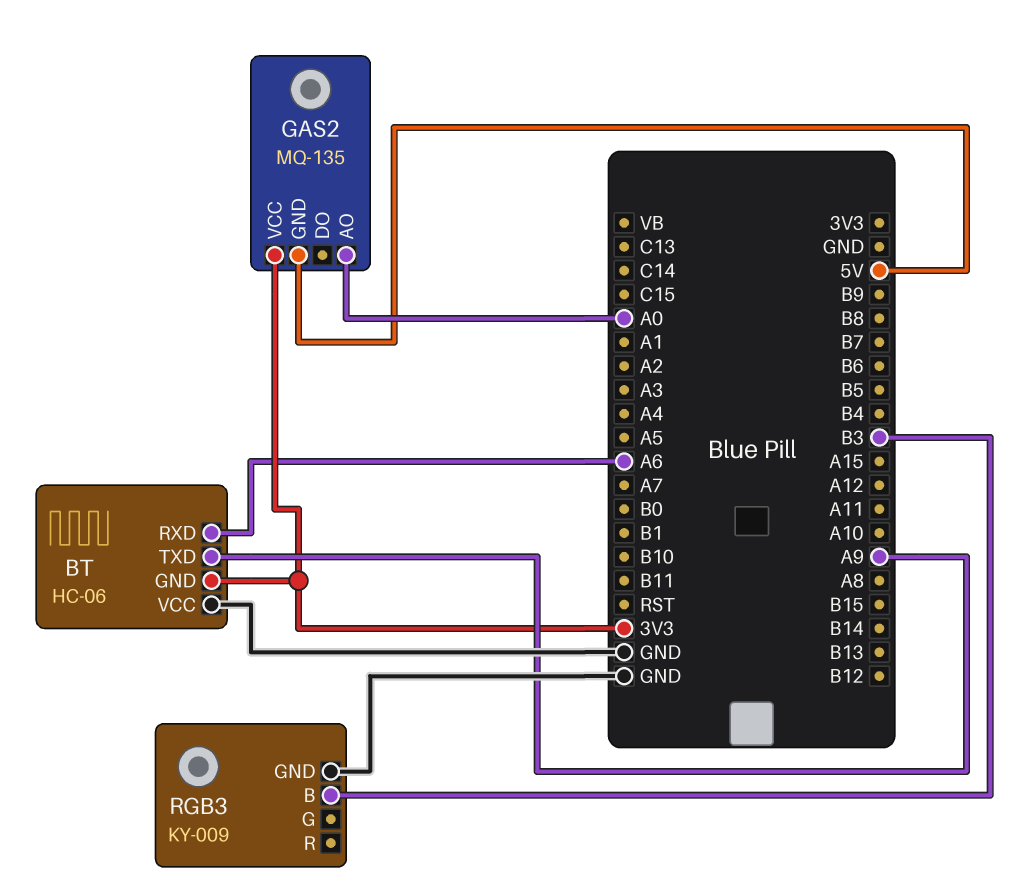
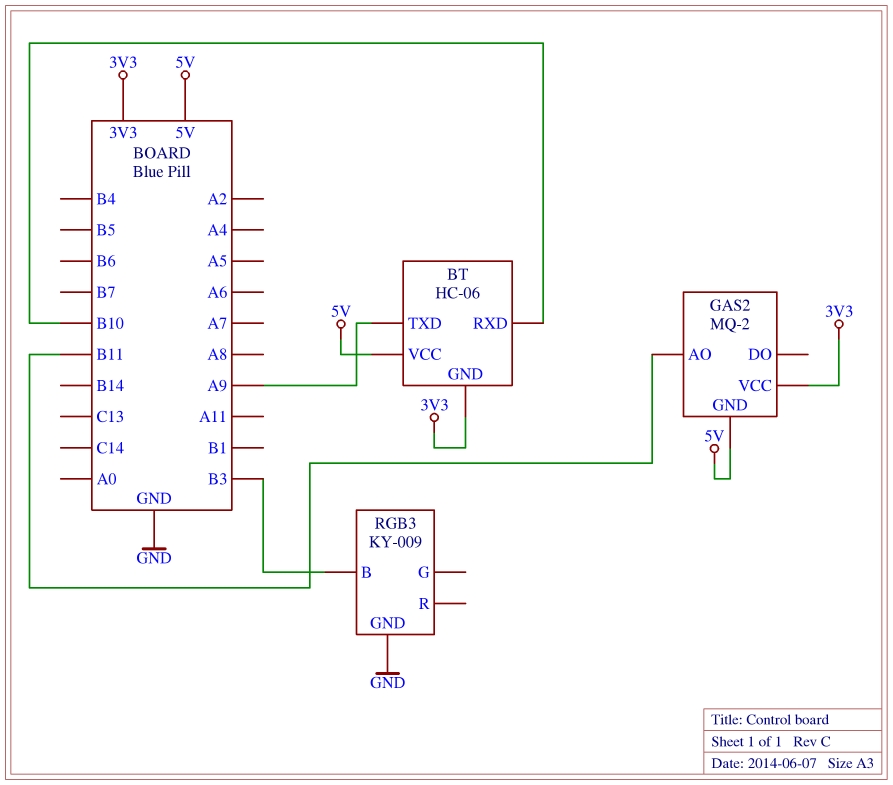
BT pin RXD: A6 -> B10
BT pin VCC: GND -> 5V
GAS2: MQ-135 -> MQ-2
GAS2 pin AO: A0 -> B11

